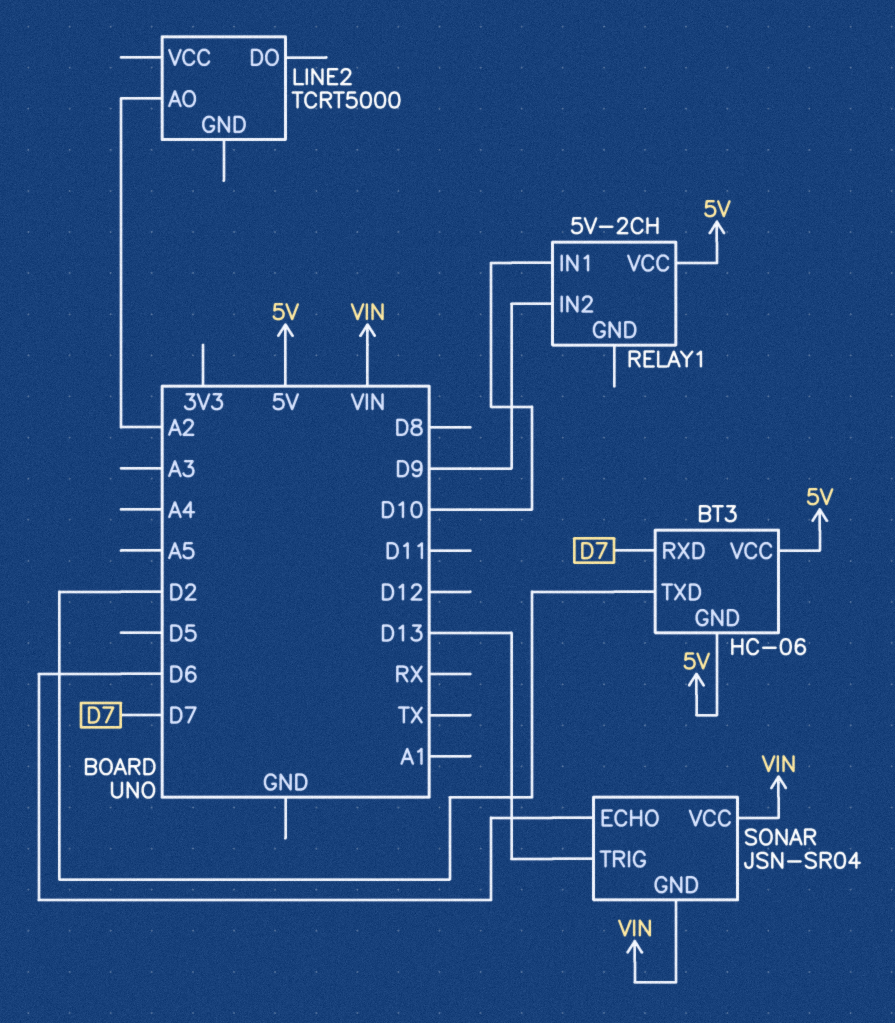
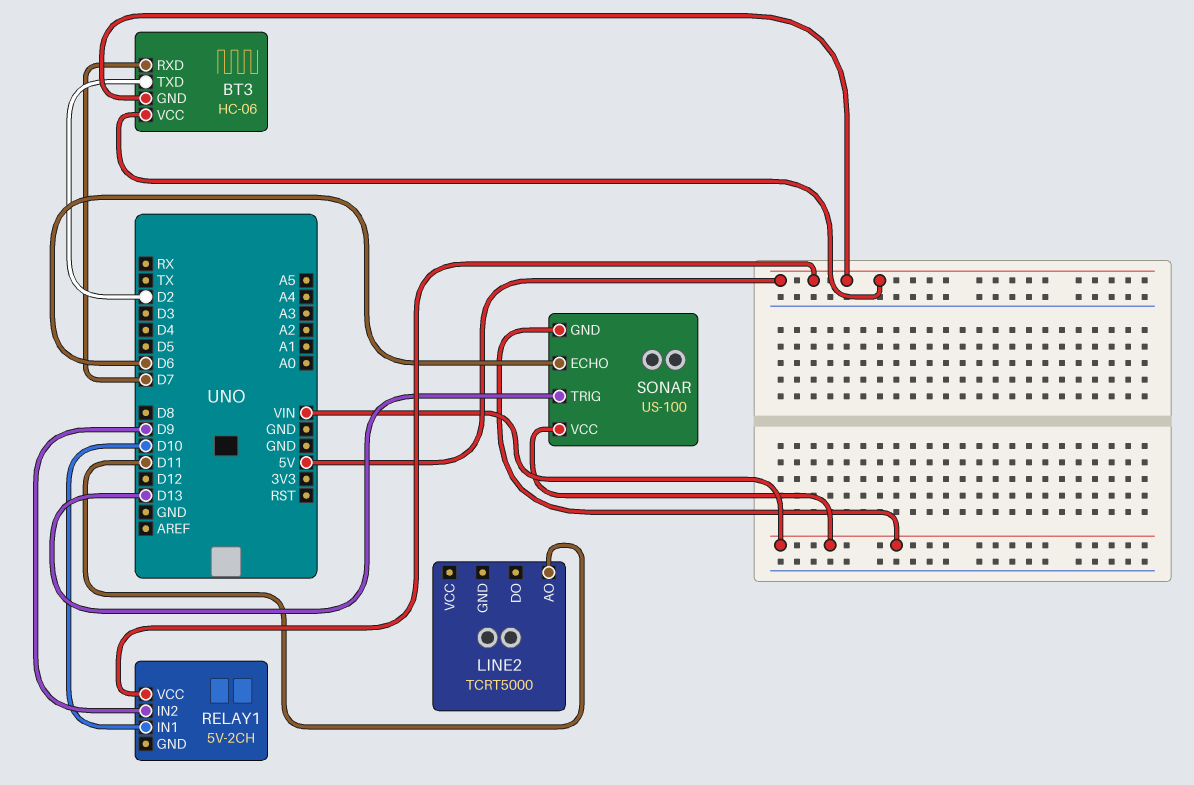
LINE2 pin AO: A2 -> D11
SONAR: JSN-SR04 -> US-100

